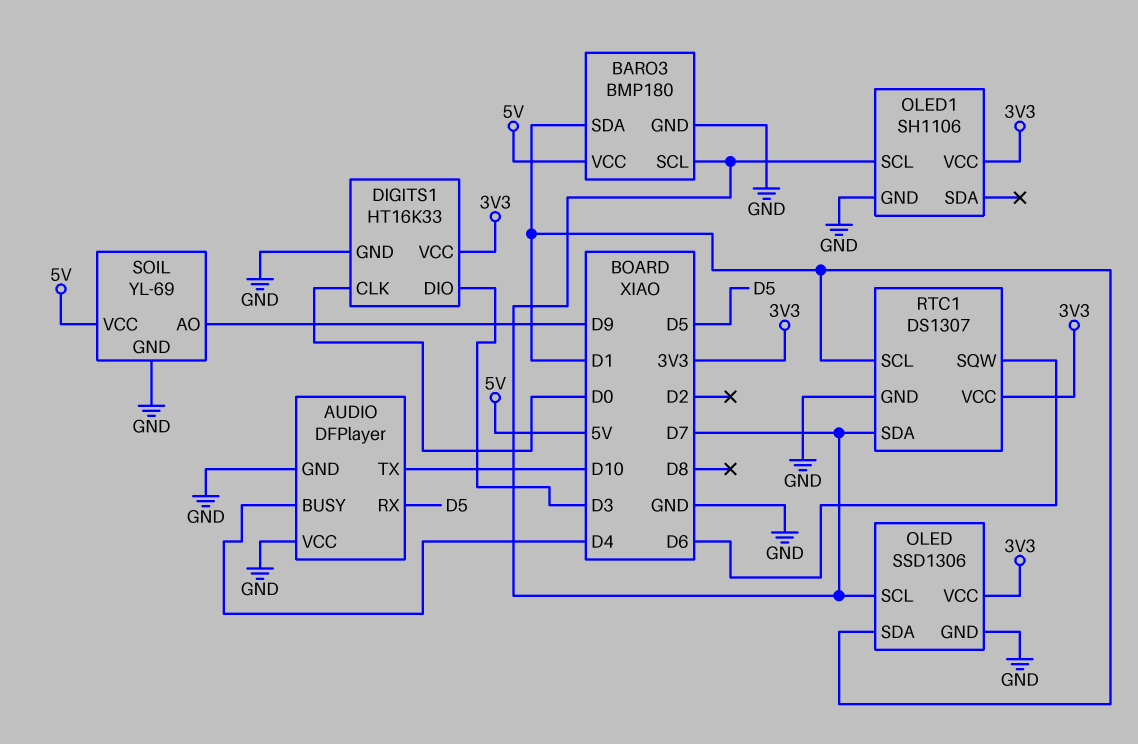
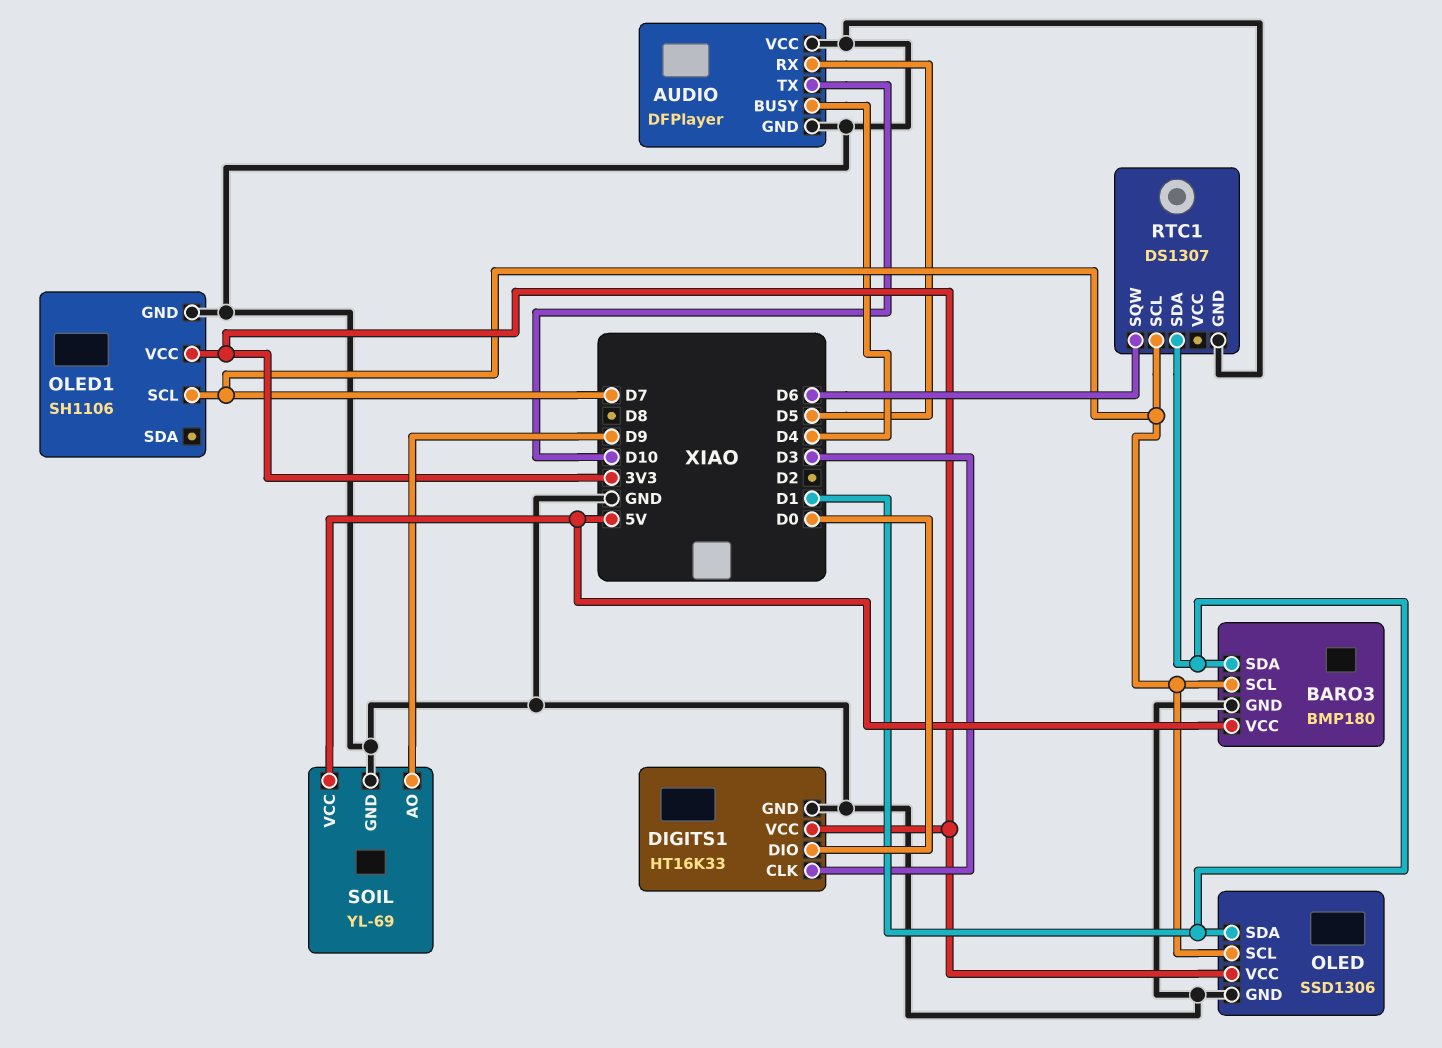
DIGITS1 pin CLK: D0 -> D3
DIGITS1 pin DIO: D3 -> D0
RTC1 pin SCL: D1 -> D7
RTC1 pin SDA: D7 -> D1
RTC1 pin VCC: 3V3 -> none

